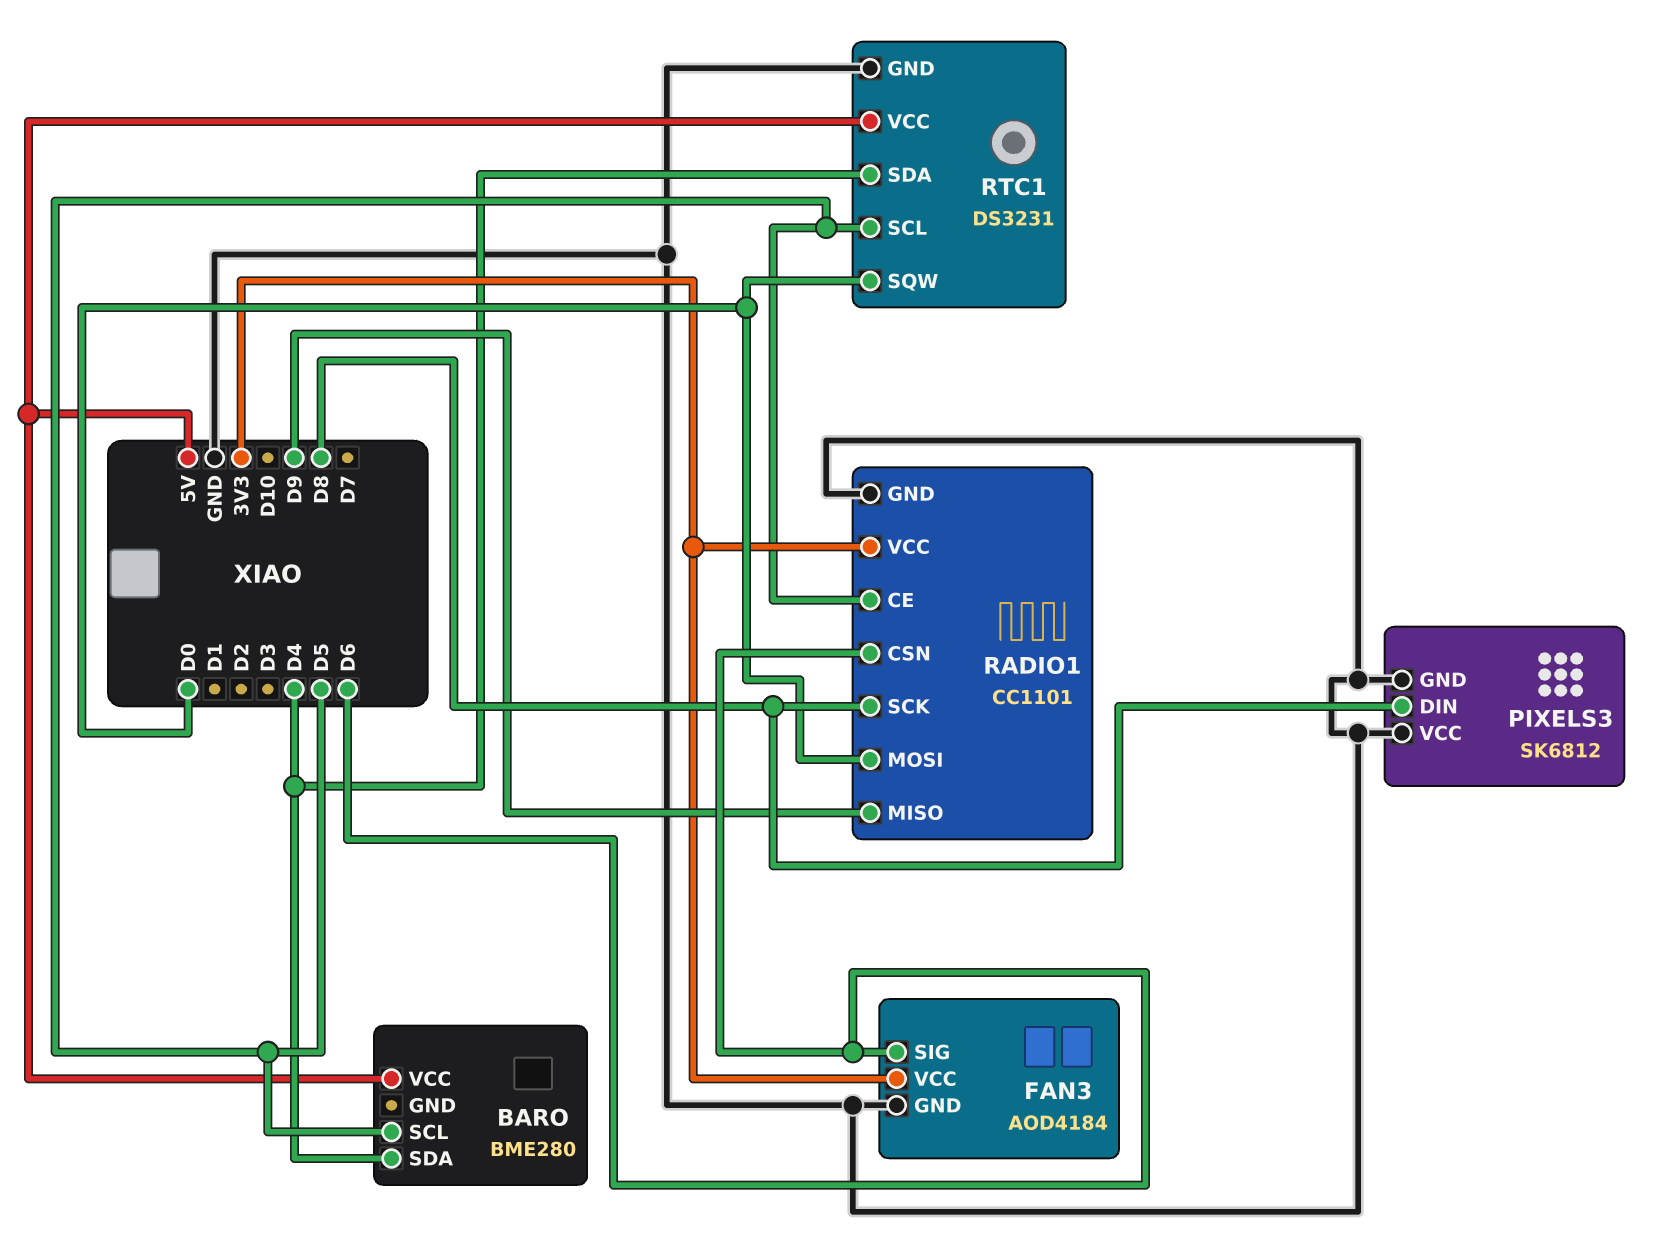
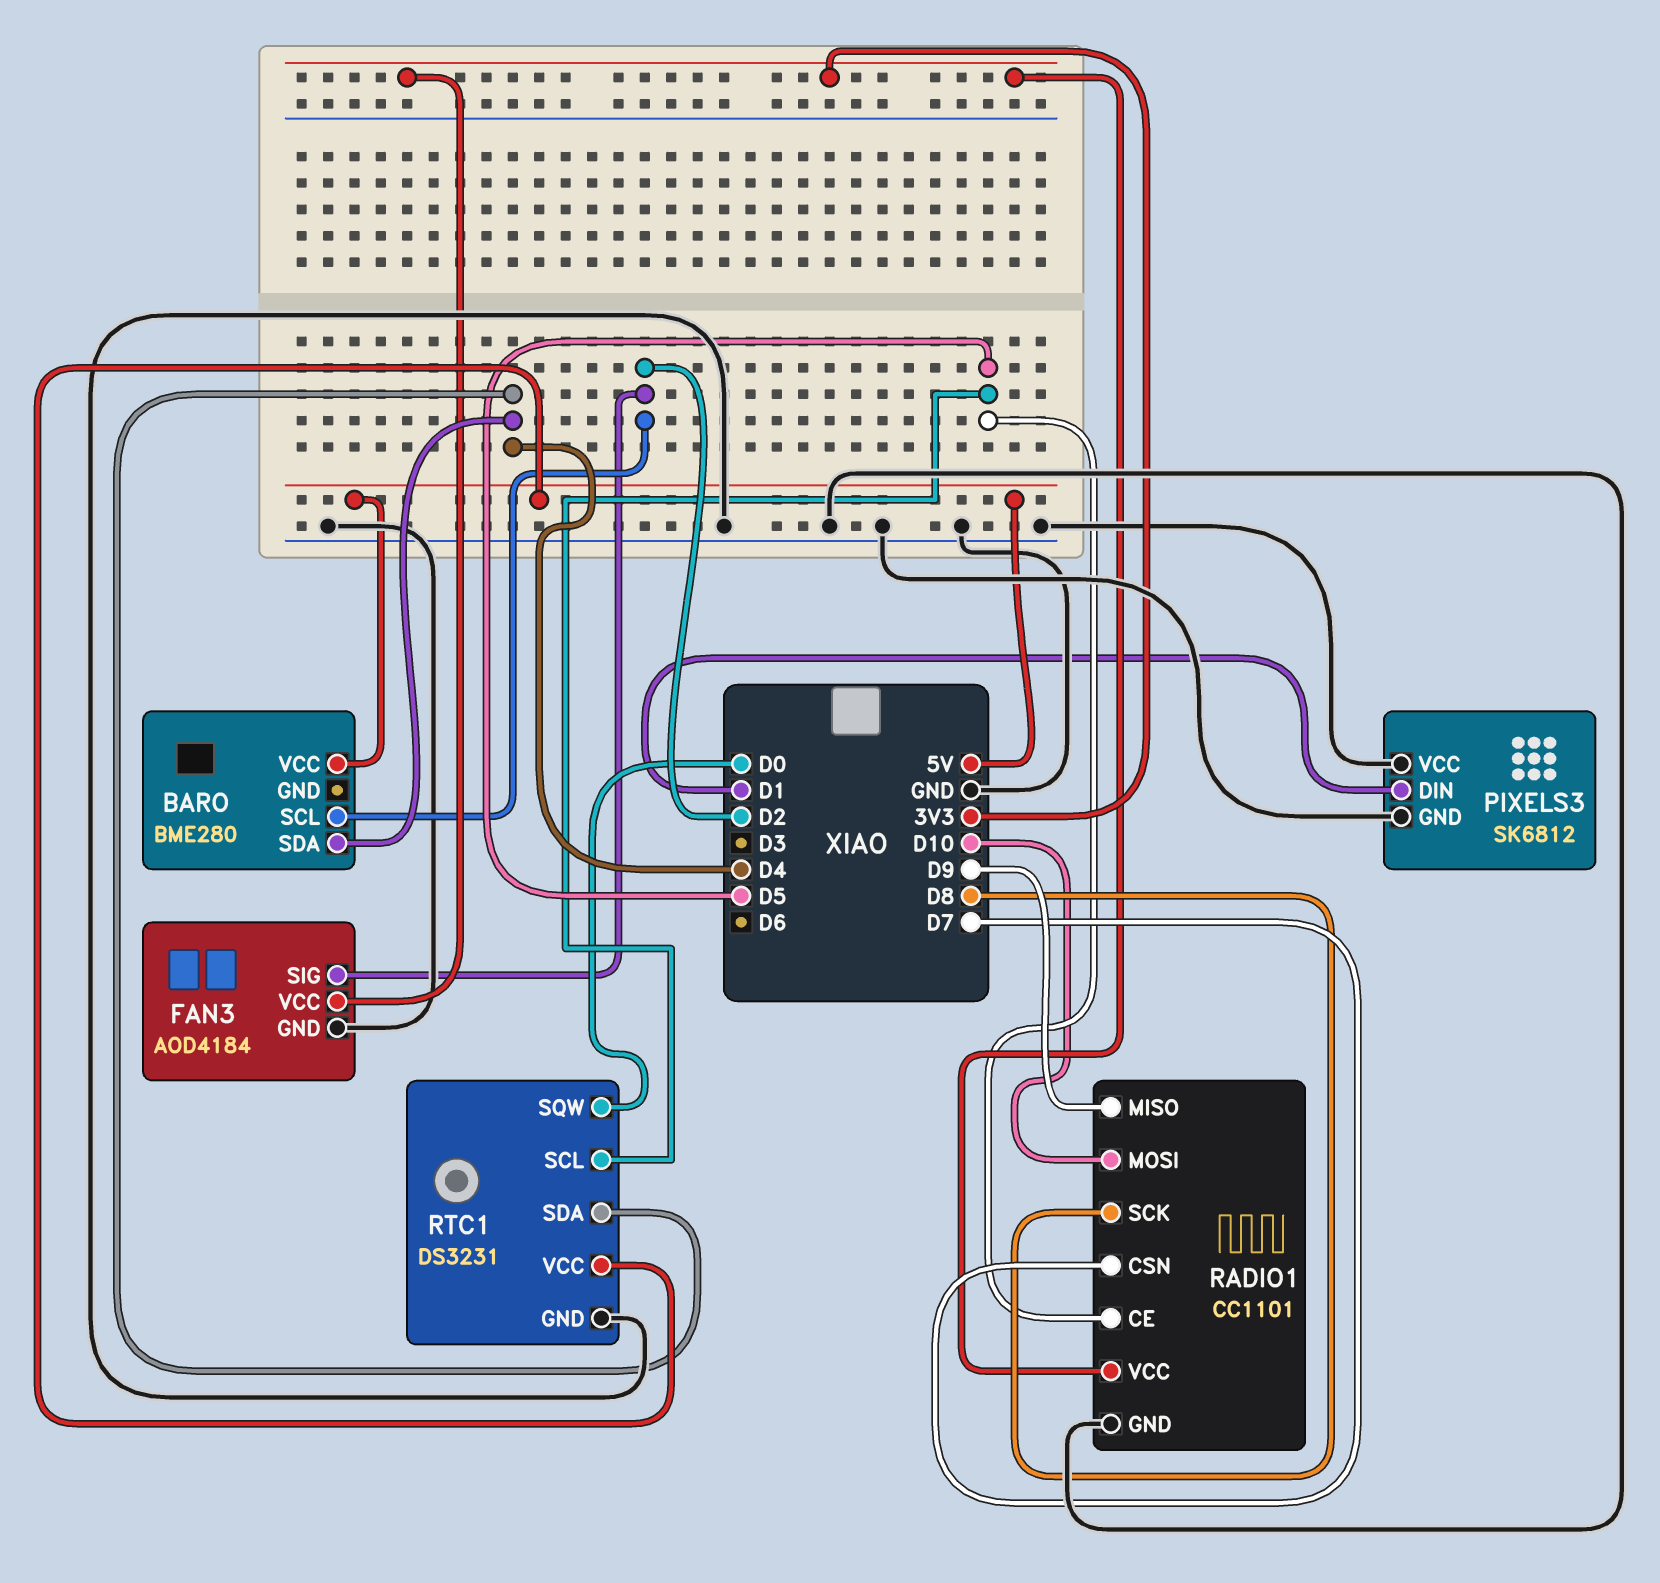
BARO pin SCL: D5 -> D2
FAN3 pin SIG: D6 -> D2
PIXELS3 pin DIN: D8 -> D1
RADIO1 pin CSN: D6 -> D7
RADIO1 pin MOSI: D0 -> D10

